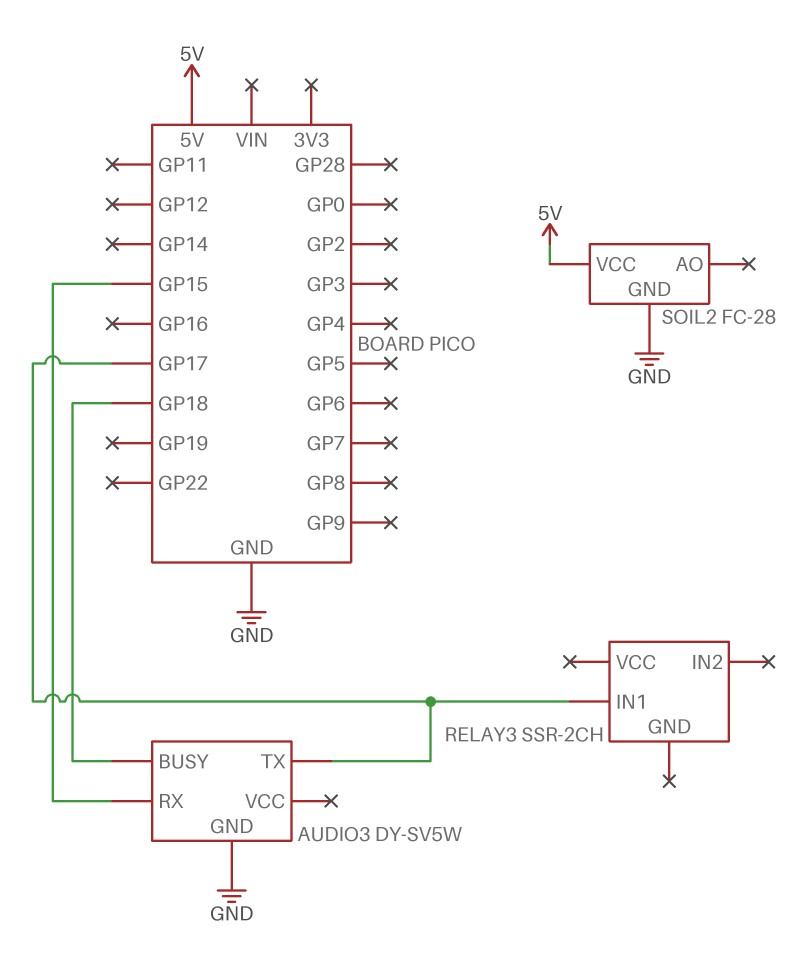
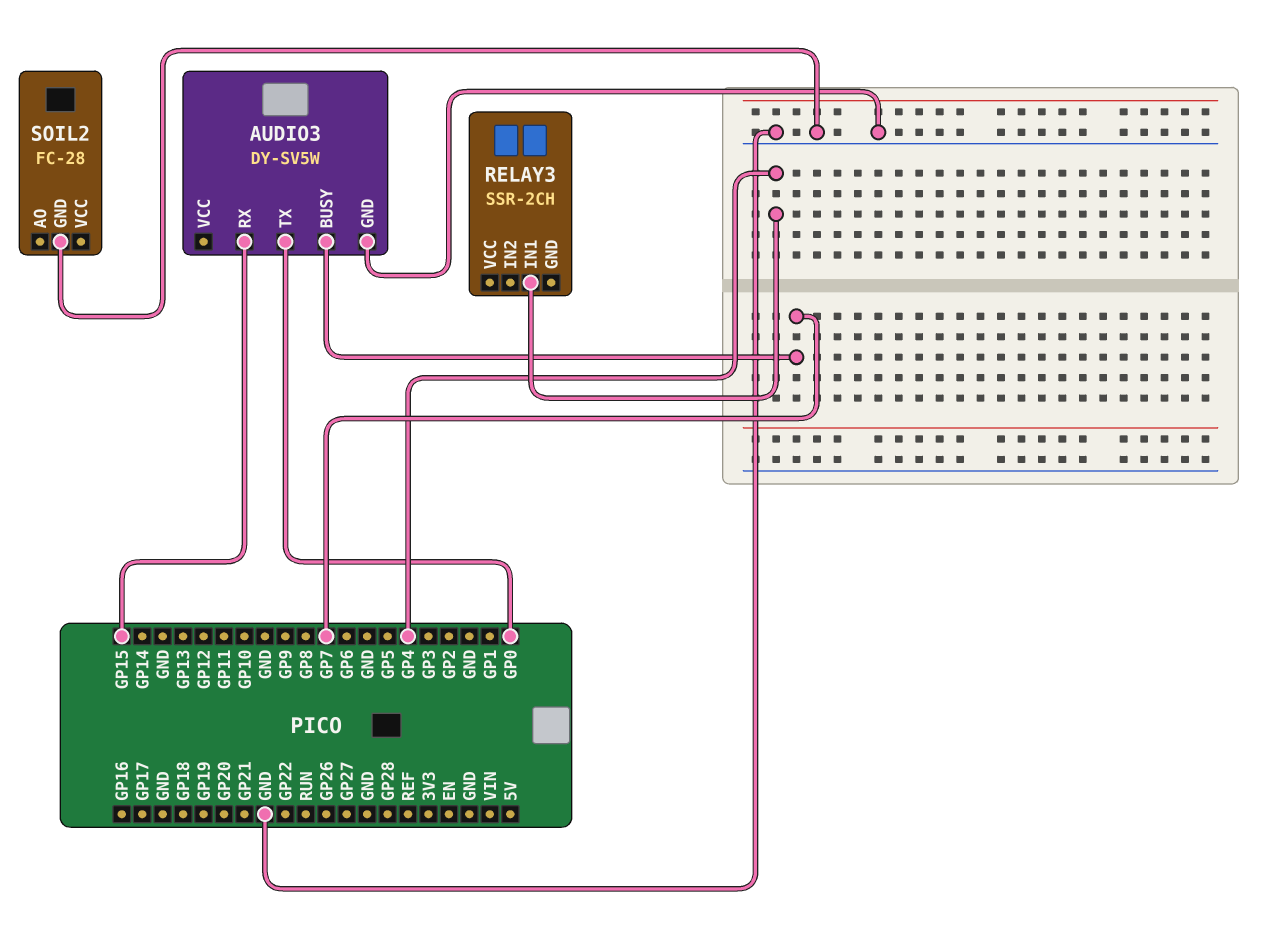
AUDIO3 pin BUSY: GP18 -> GP7
AUDIO3 pin TX: GP17 -> GP0
RELAY3 pin IN1: GP17 -> GP4
SOIL2 pin VCC: 5V -> none

